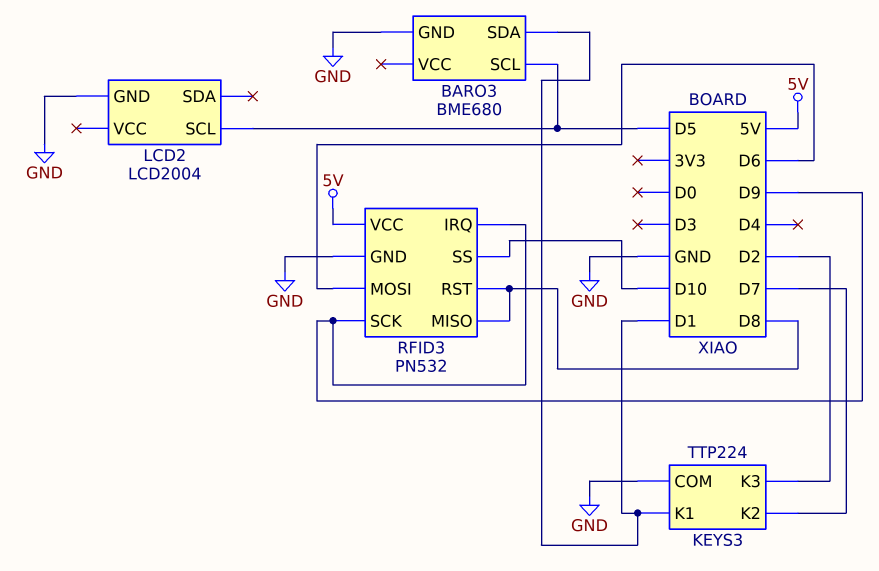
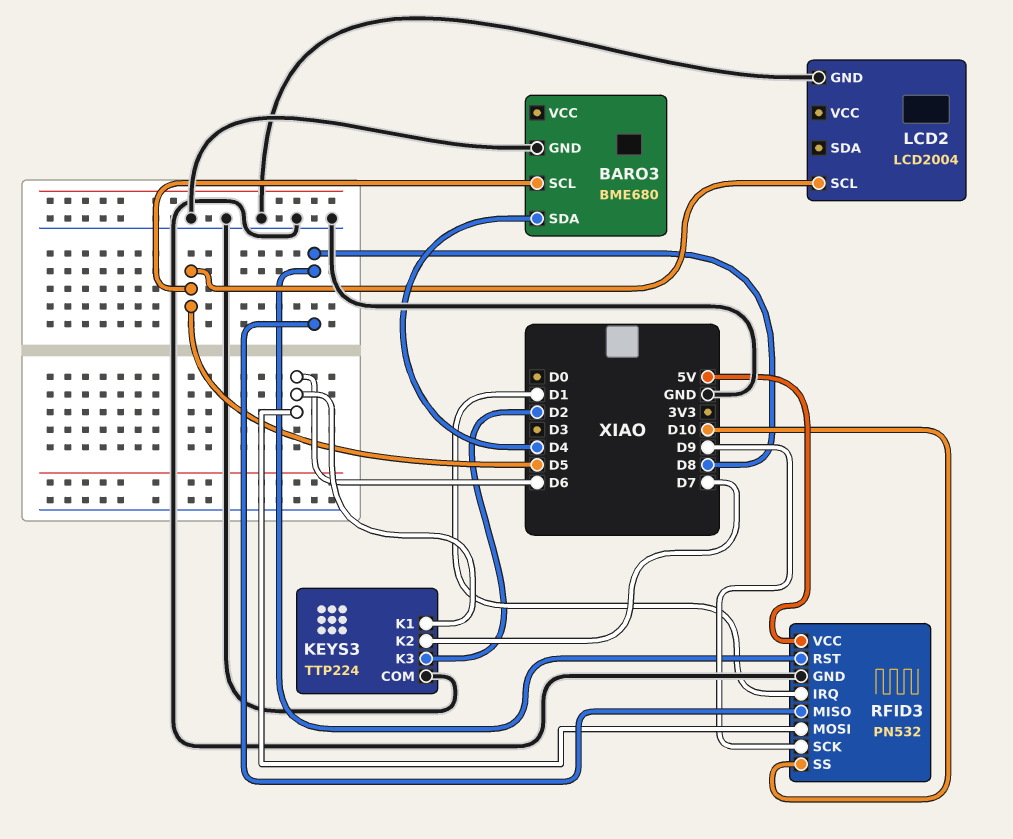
BARO3 pin SDA: D1 -> D4
KEYS3 pin K1: D1 -> D6
RFID3 pin IRQ: D9 -> D1

